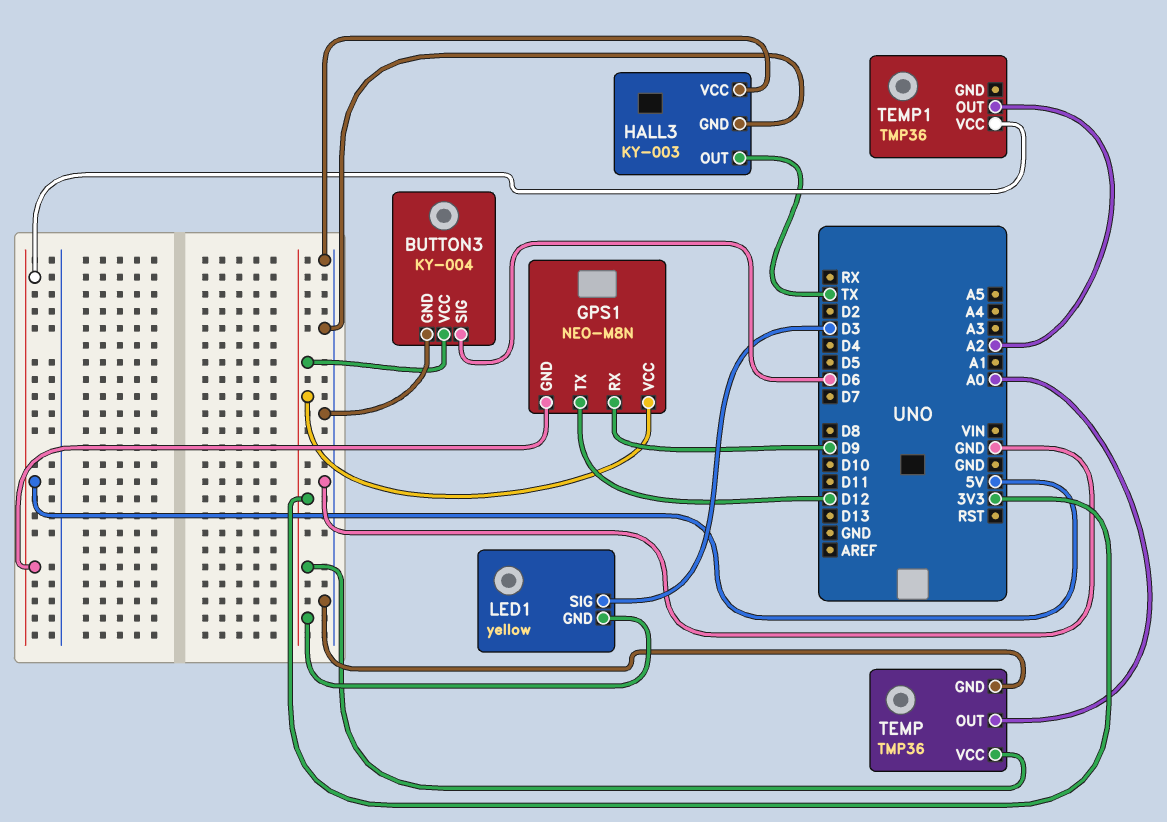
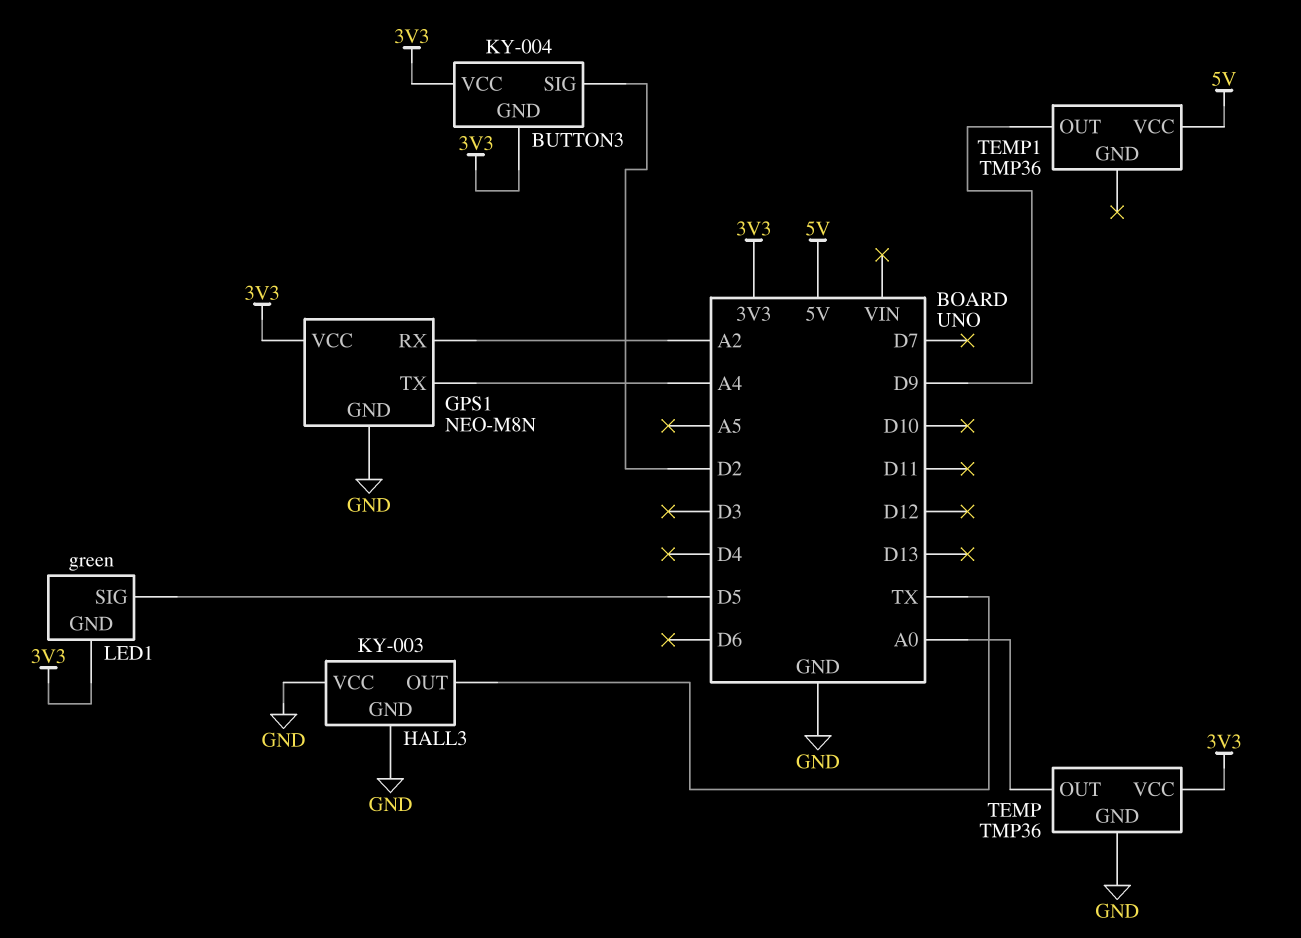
BUTTON3 pin GND: GND -> 3V3
BUTTON3 pin SIG: D6 -> D2
GPS1 pin GND: 5V -> GND
GPS1 pin RX: D9 -> A2
GPS1 pin TX: D12 -> A4
LED1: yellow -> green
LED1 pin SIG: D3 -> D5
TEMP1 pin OUT: A2 -> D9

